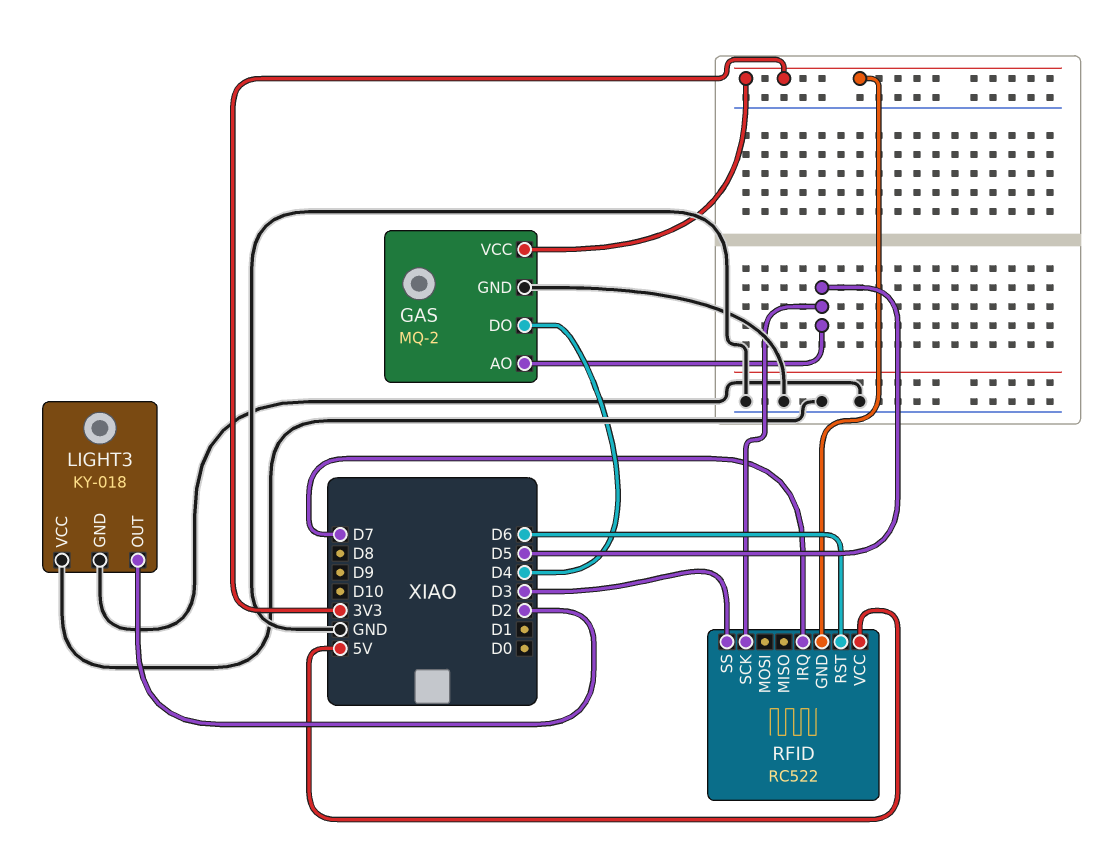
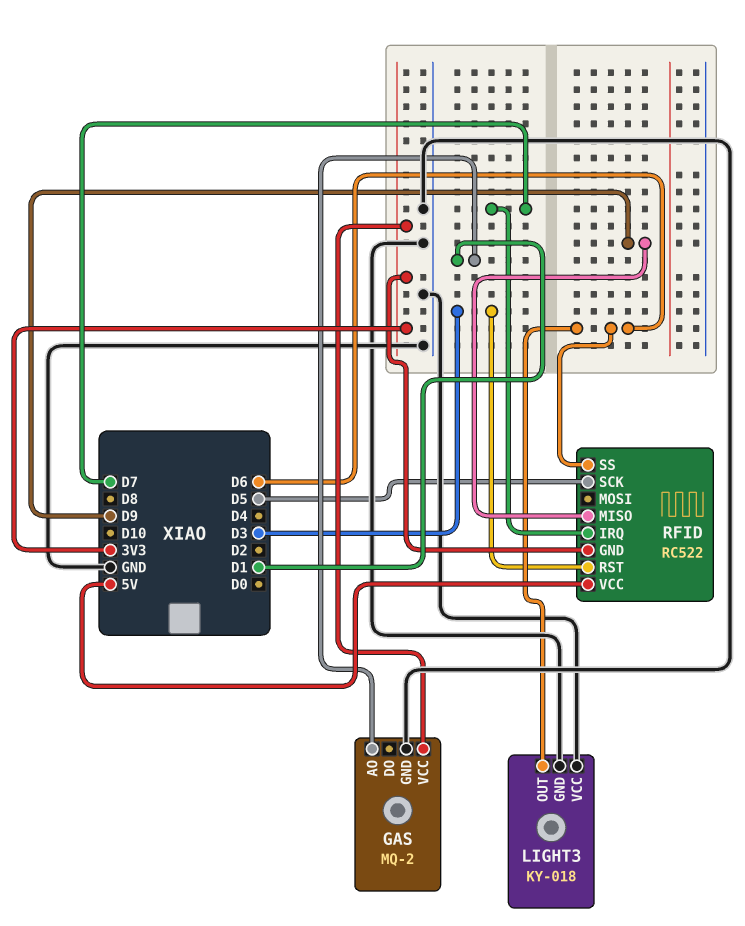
GAS pin AO: D5 -> D1
GAS pin DO: D4 -> none
LIGHT3 pin OUT: D2 -> D6
RFID pin MISO: none -> D9
RFID pin RST: D6 -> D3
RFID pin SS: D3 -> D6

